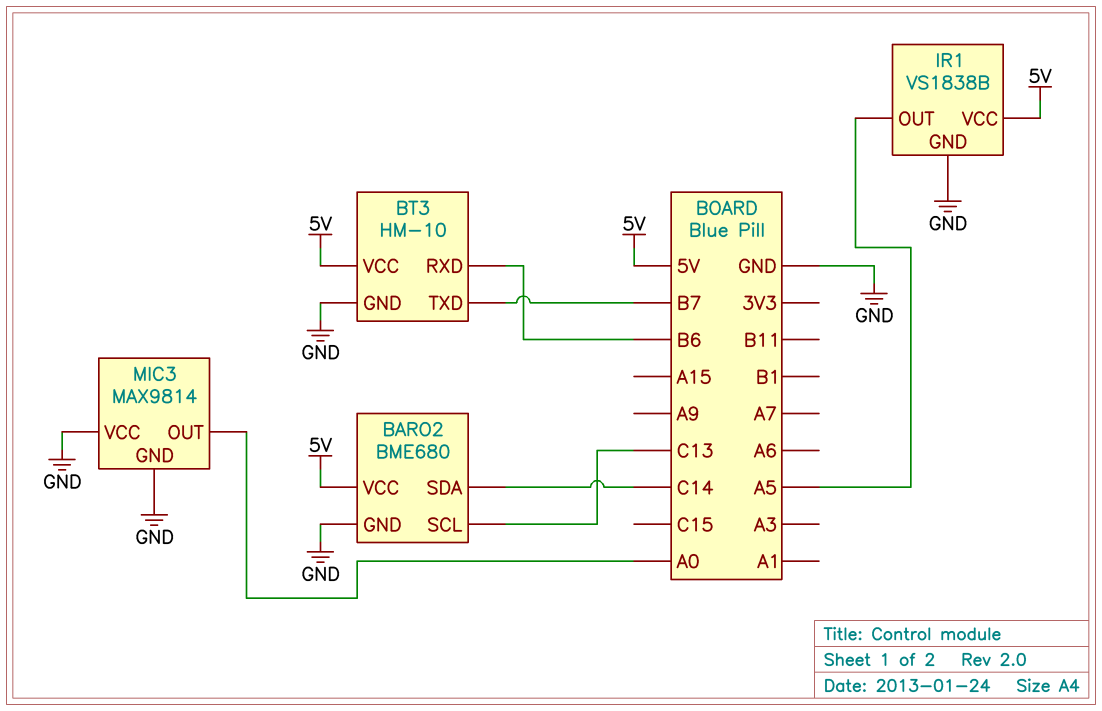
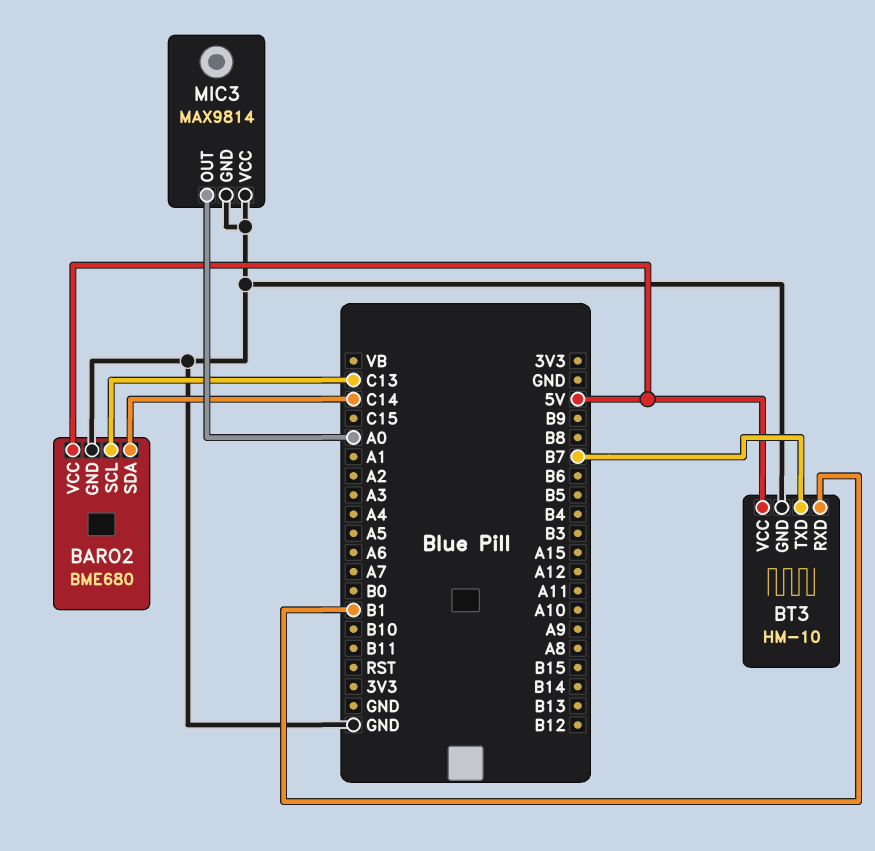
BT3 pin RXD: B6 -> B1
IR1: VS1838B -> none
IR1 pin GND: GND -> none
IR1 pin OUT: A5 -> none
IR1 pin VCC: 5V -> none

